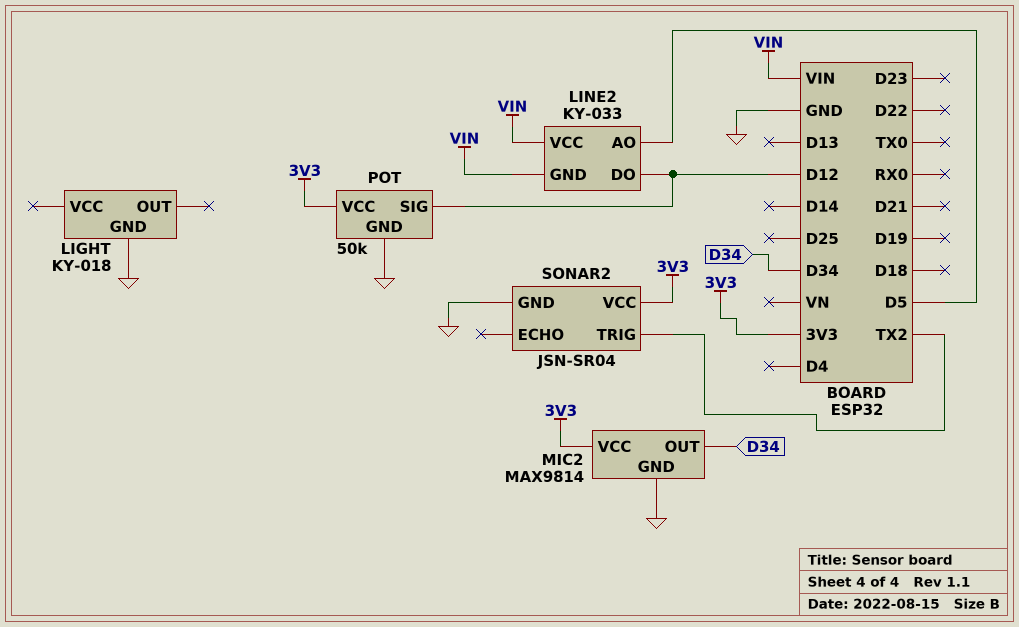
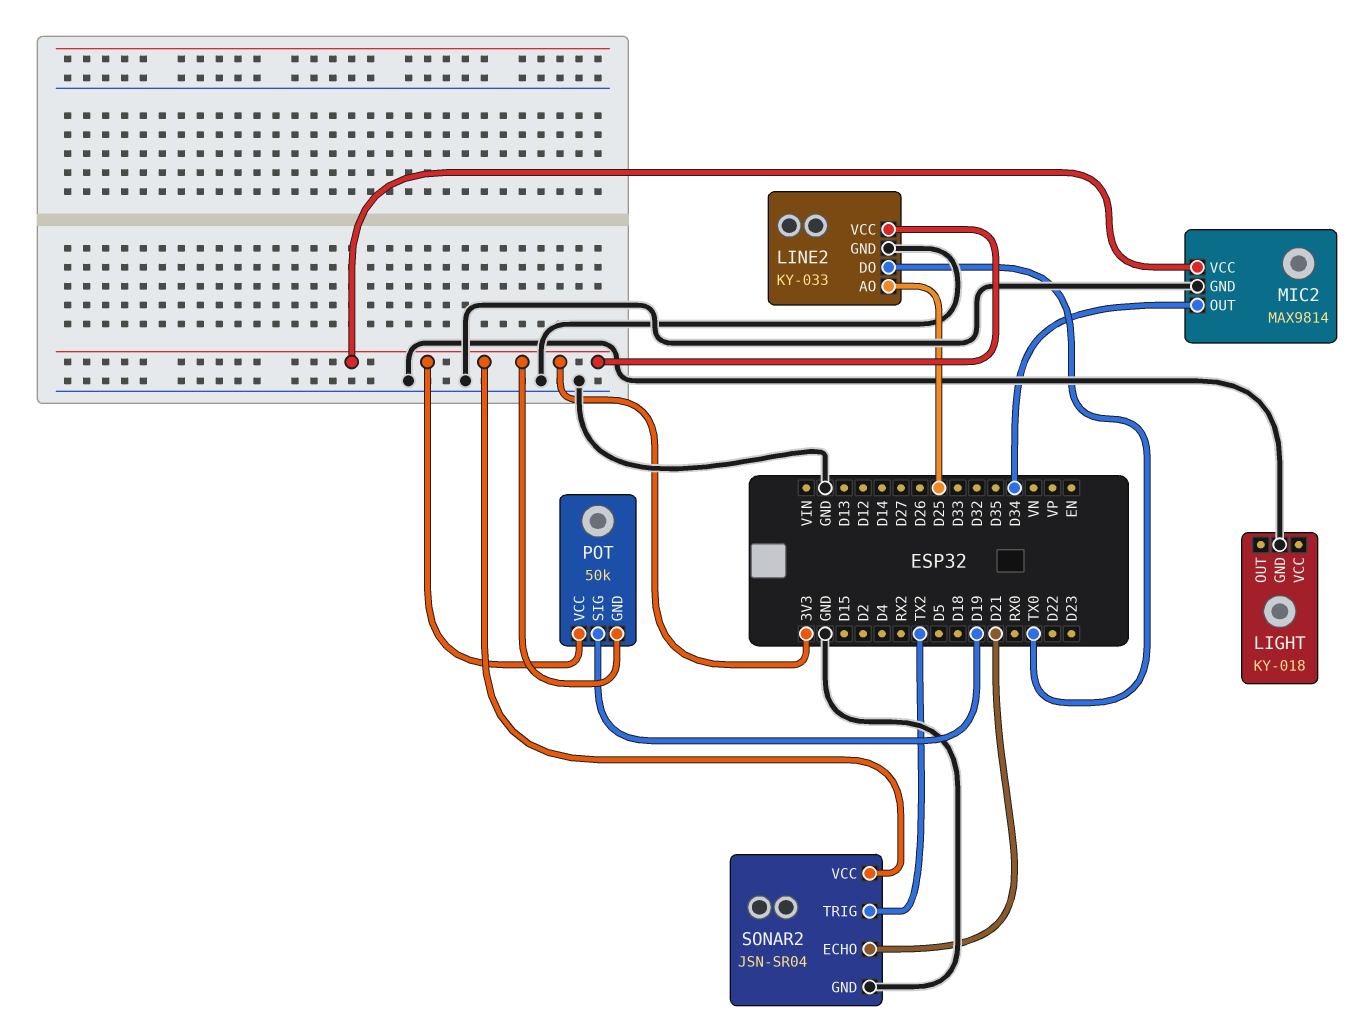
LINE2 pin AO: D5 -> D25
LINE2 pin DO: D12 -> TX0
LINE2 pin GND: VIN -> GND
LINE2 pin VCC: VIN -> 3V3
POT pin GND: GND -> 3V3
POT pin SIG: D12 -> D19
SONAR2 pin ECHO: none -> D21

